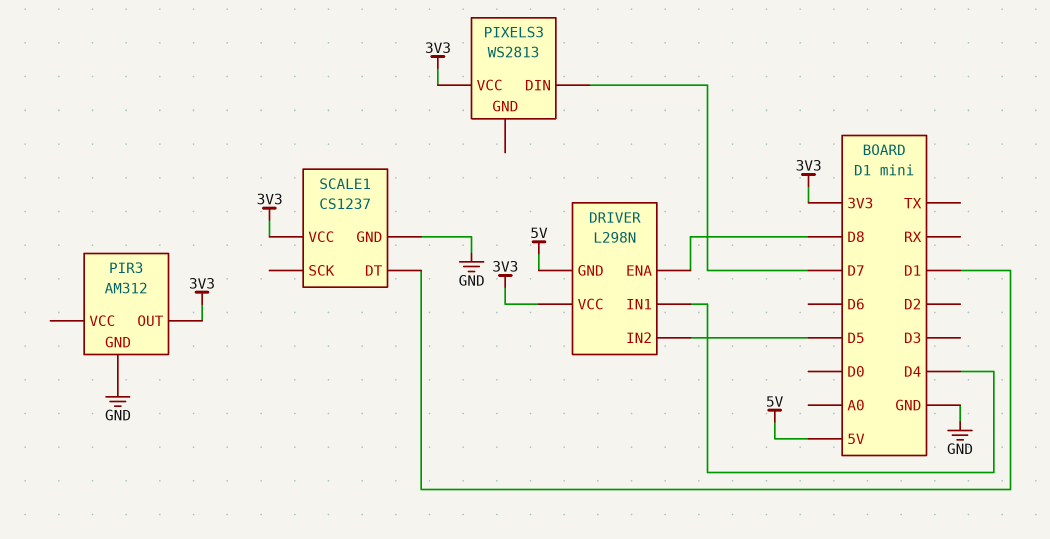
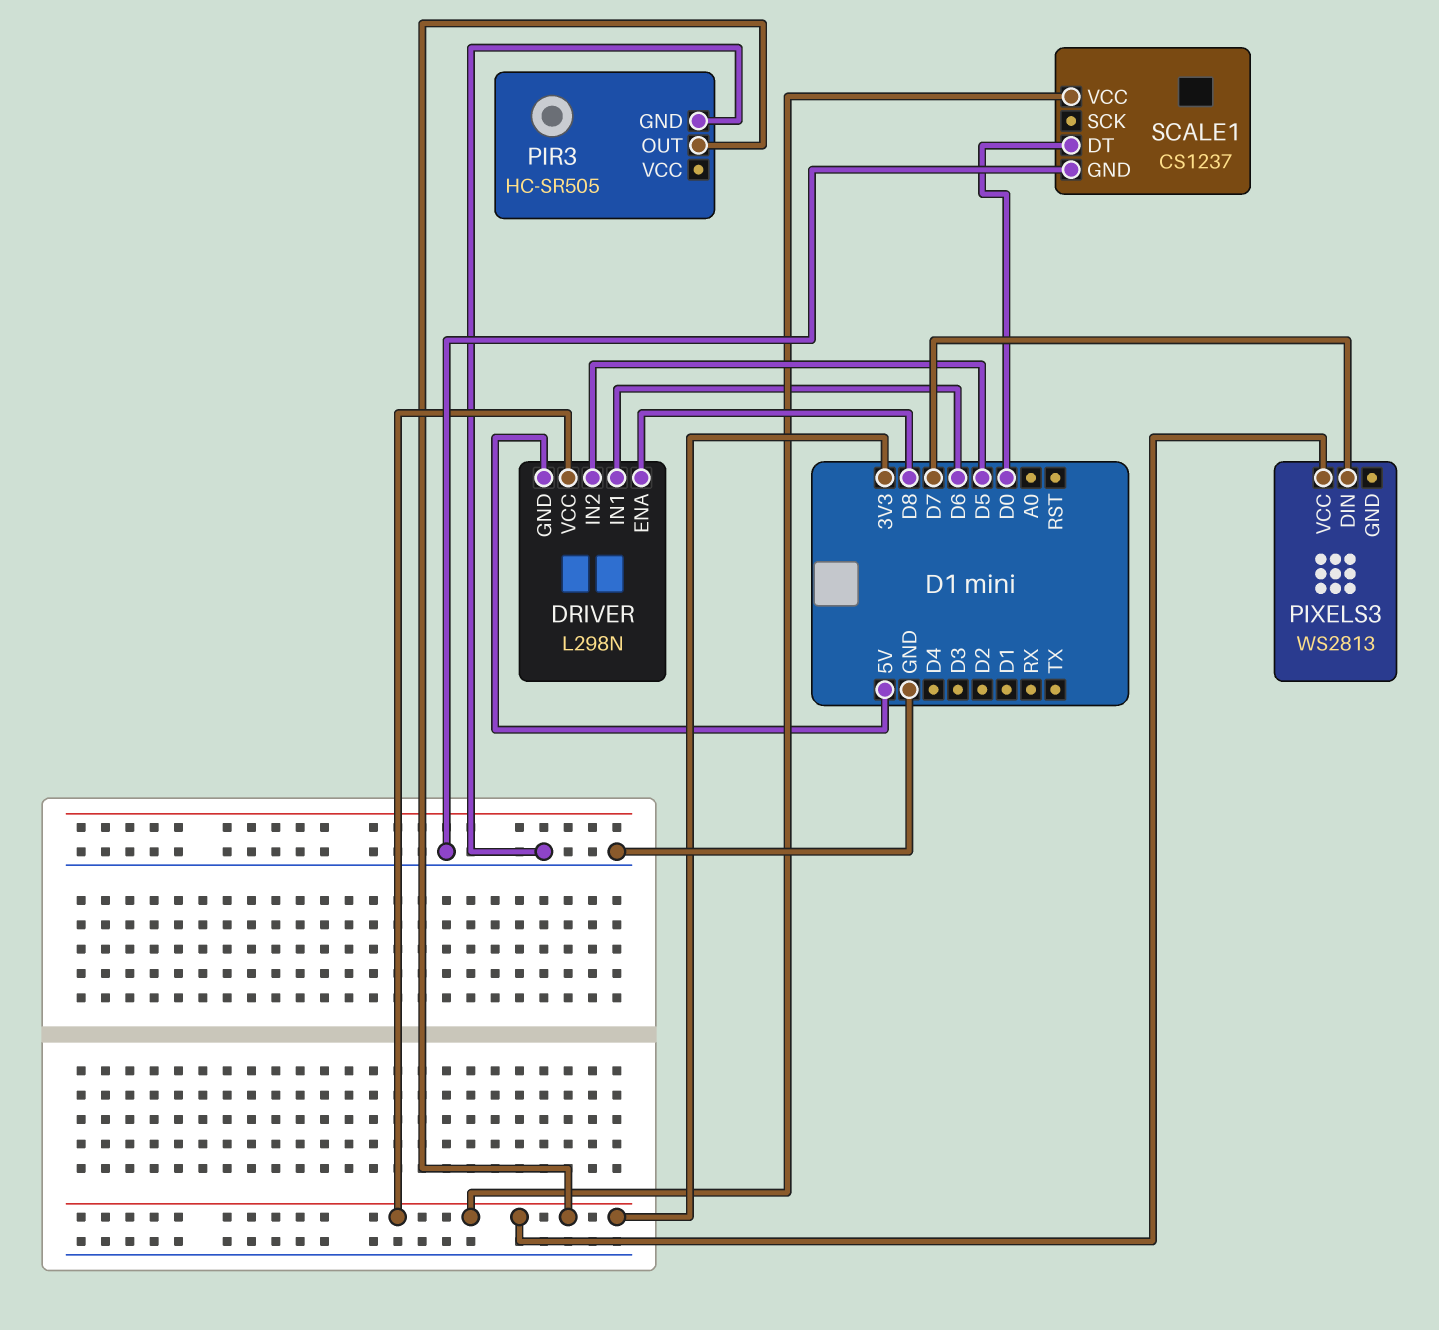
DRIVER pin IN1: D4 -> D6
PIR3: AM312 -> HC-SR505
SCALE1 pin DT: D1 -> D0

